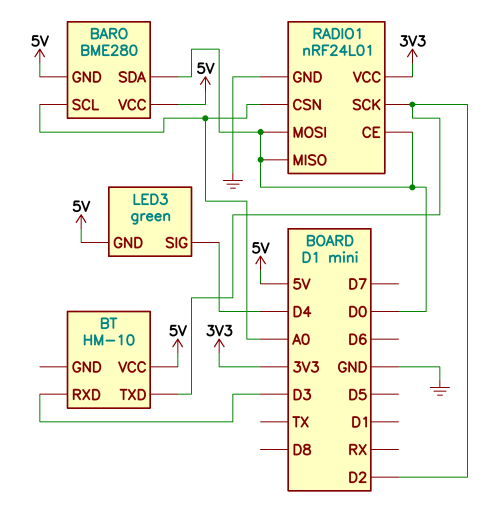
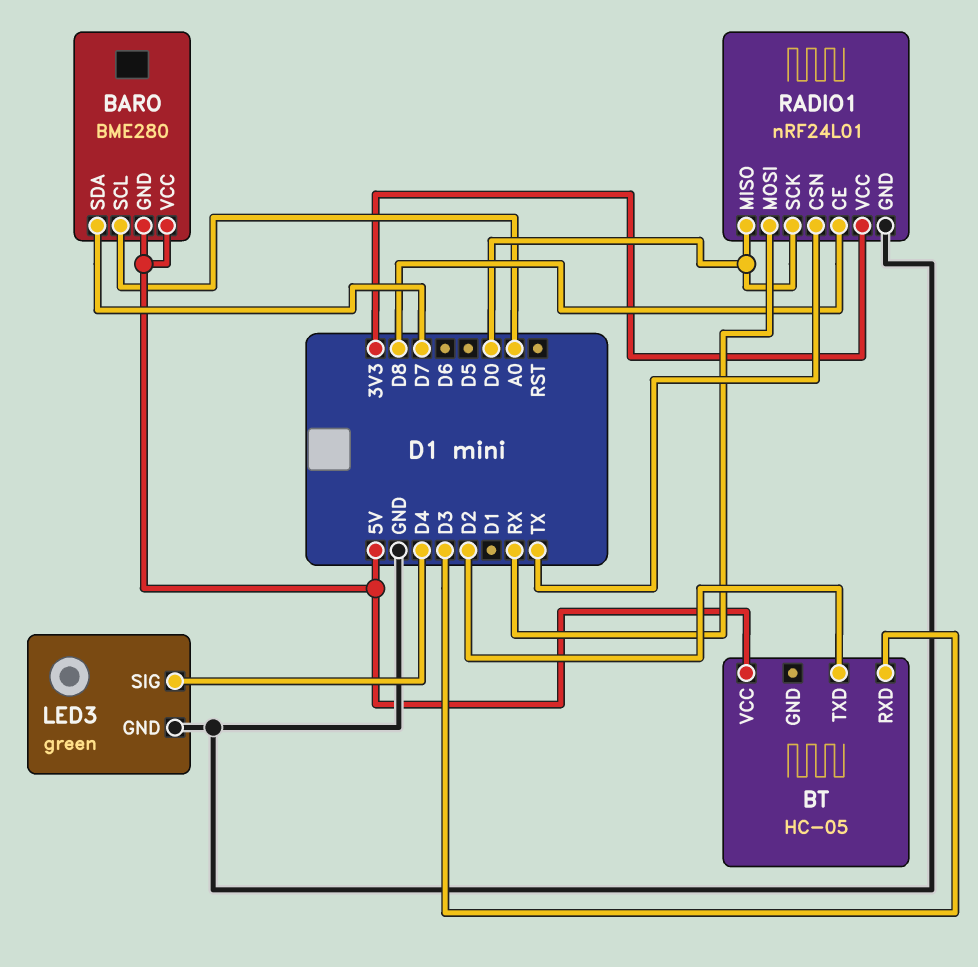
BARO pin SDA: D0 -> D7
BT: HM-10 -> HC-05
LED3 pin GND: 5V -> GND
RADIO1 pin CE: D0 -> D8
RADIO1 pin CSN: A0 -> TX
RADIO1 pin MOSI: D0 -> RX
RADIO1 pin SCK: D2 -> D0

